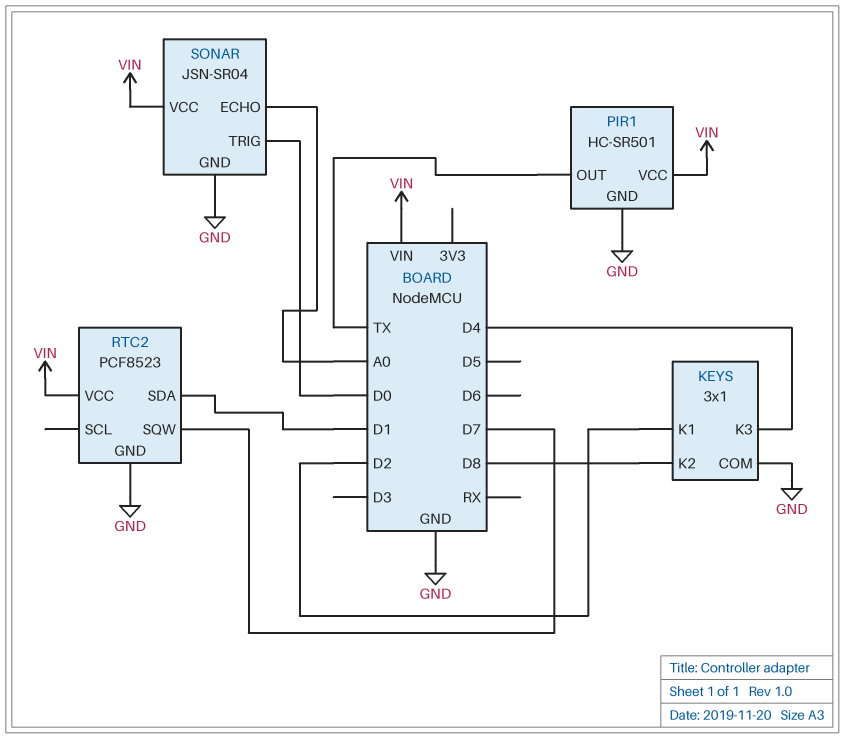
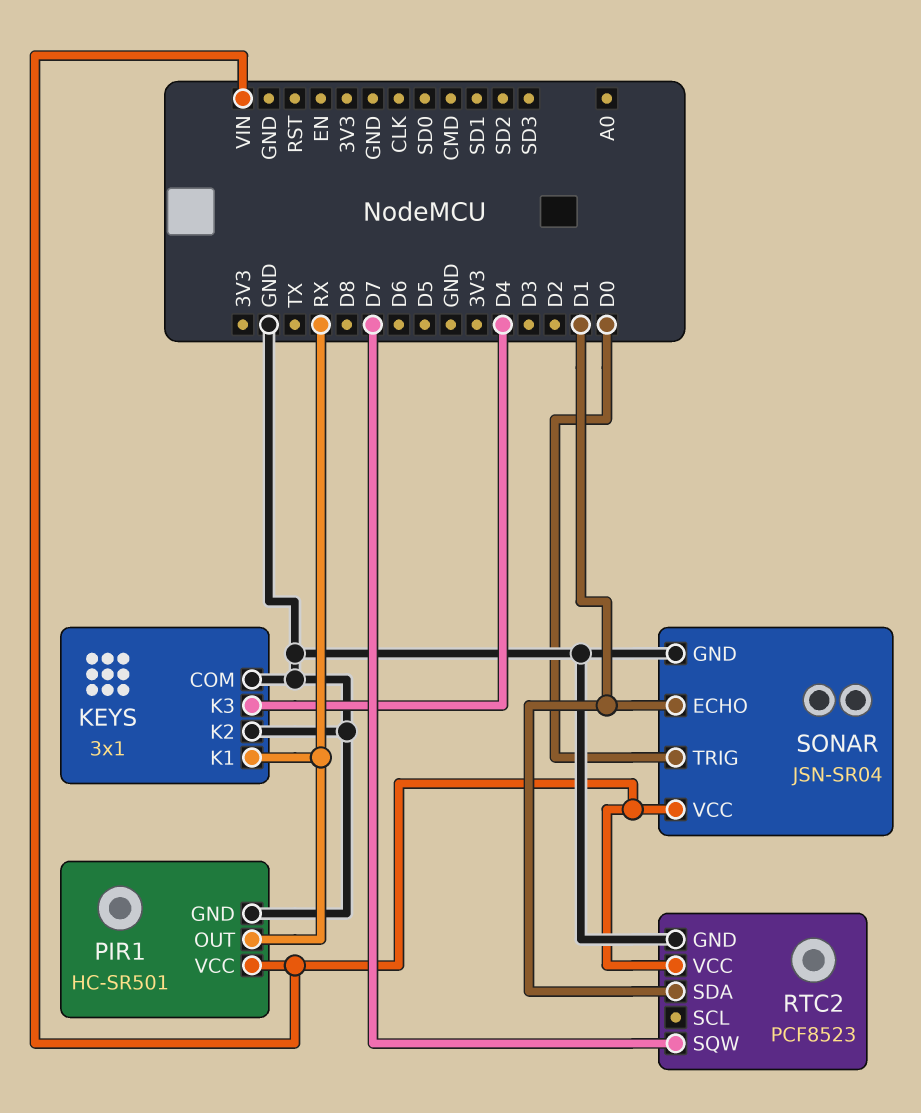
KEYS pin K1: D2 -> RX
KEYS pin K2: D8 -> GND
PIR1 pin OUT: TX -> RX
SONAR pin ECHO: A0 -> D1

